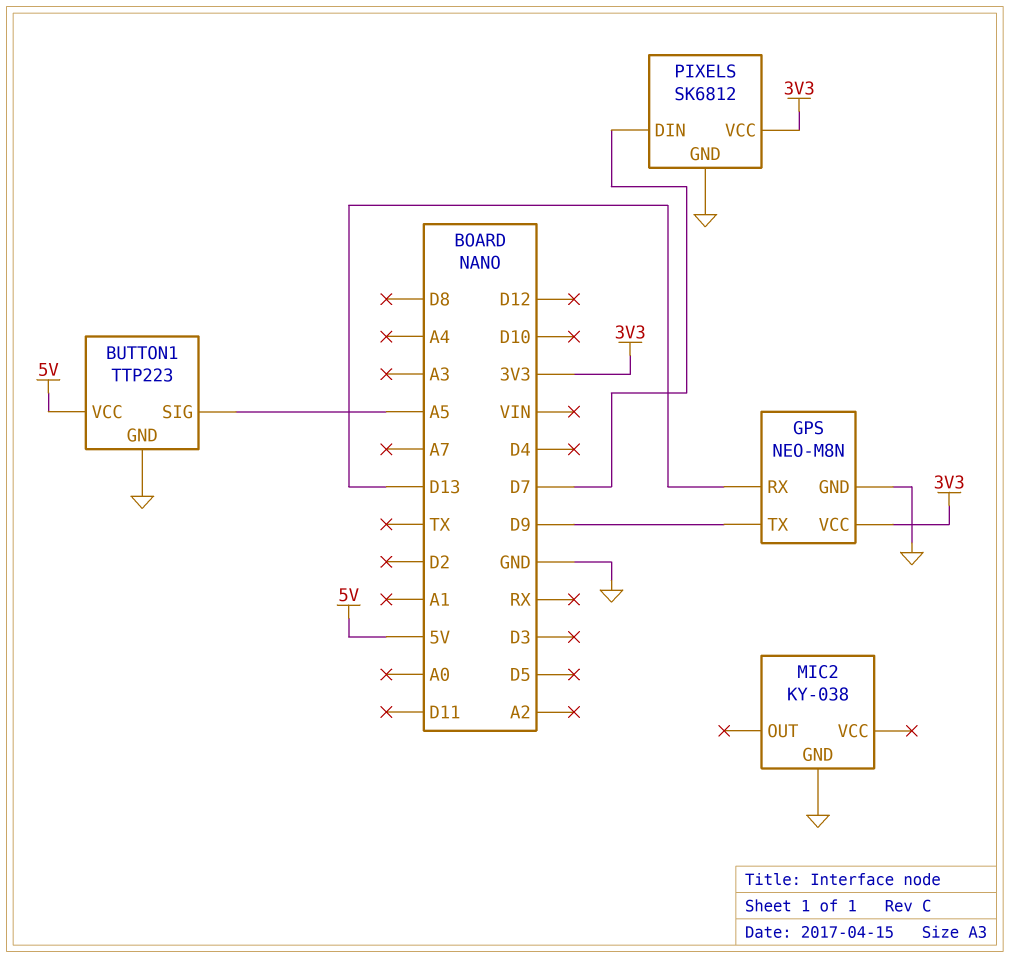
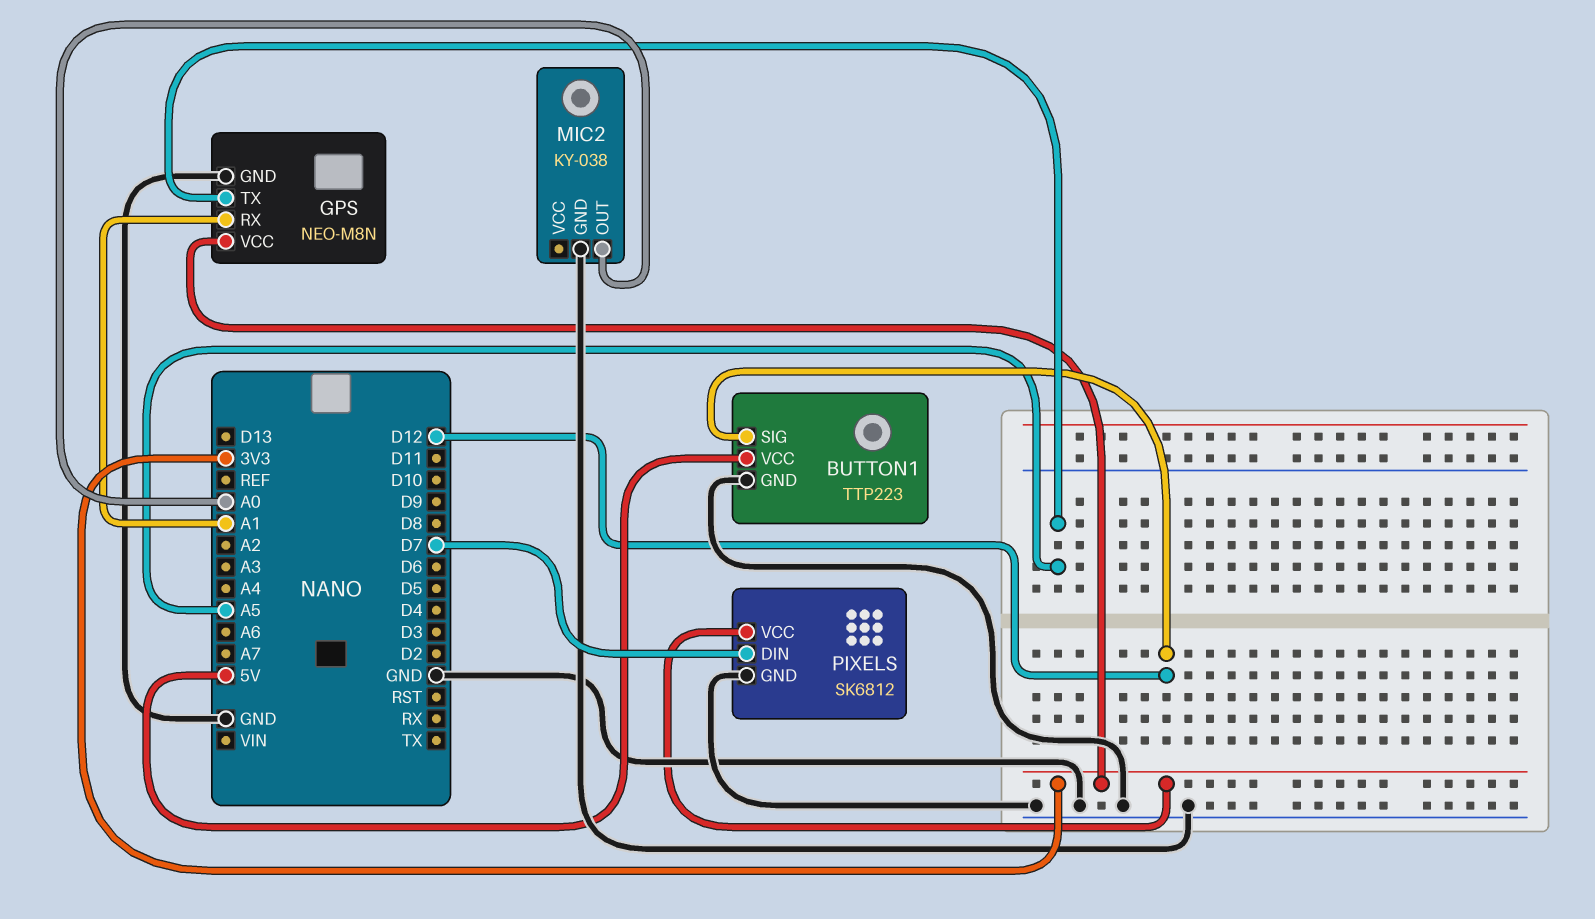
BUTTON1 pin SIG: A5 -> D12
GPS pin RX: D13 -> A1
GPS pin TX: D9 -> A5
MIC2 pin OUT: none -> A0

